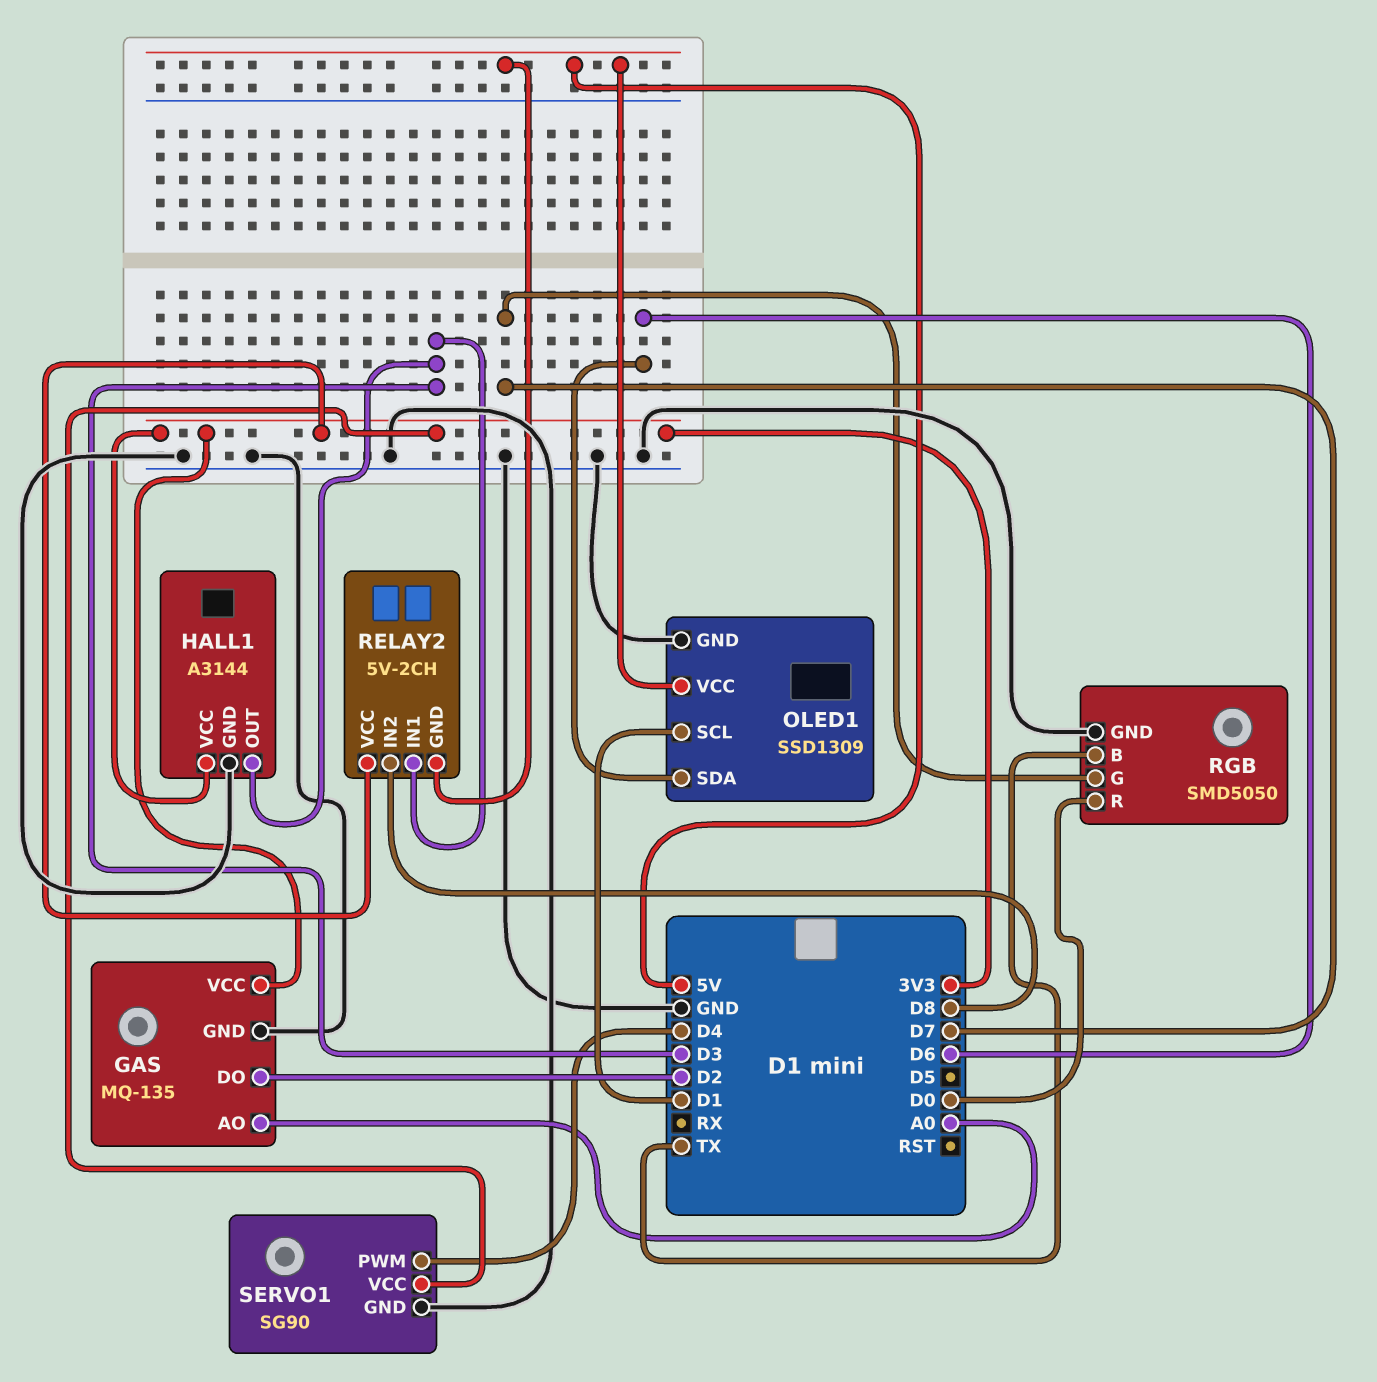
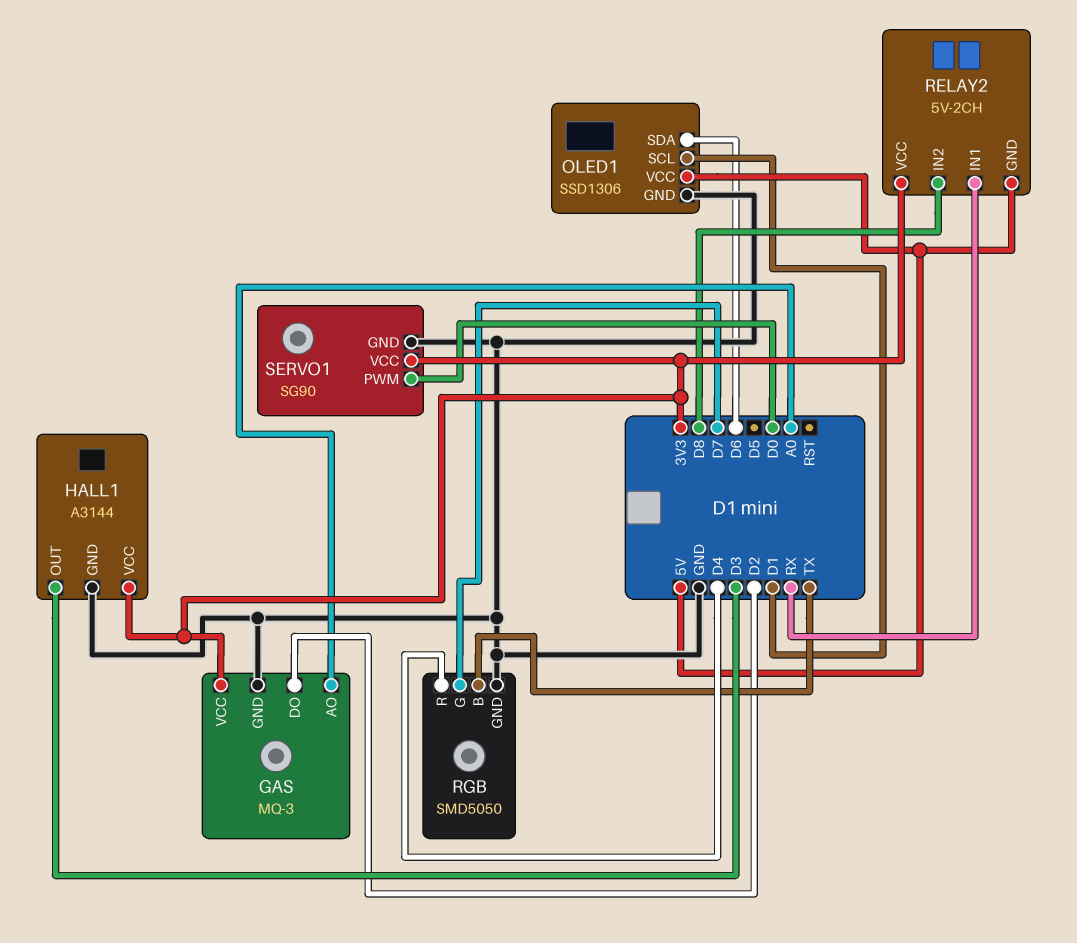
GAS: MQ-135 -> MQ-3
OLED1: SSD1309 -> SSD1306
RELAY2 pin IN1: D3 -> RX
RGB pin R: D0 -> D4
SERVO1 pin PWM: D4 -> D0

